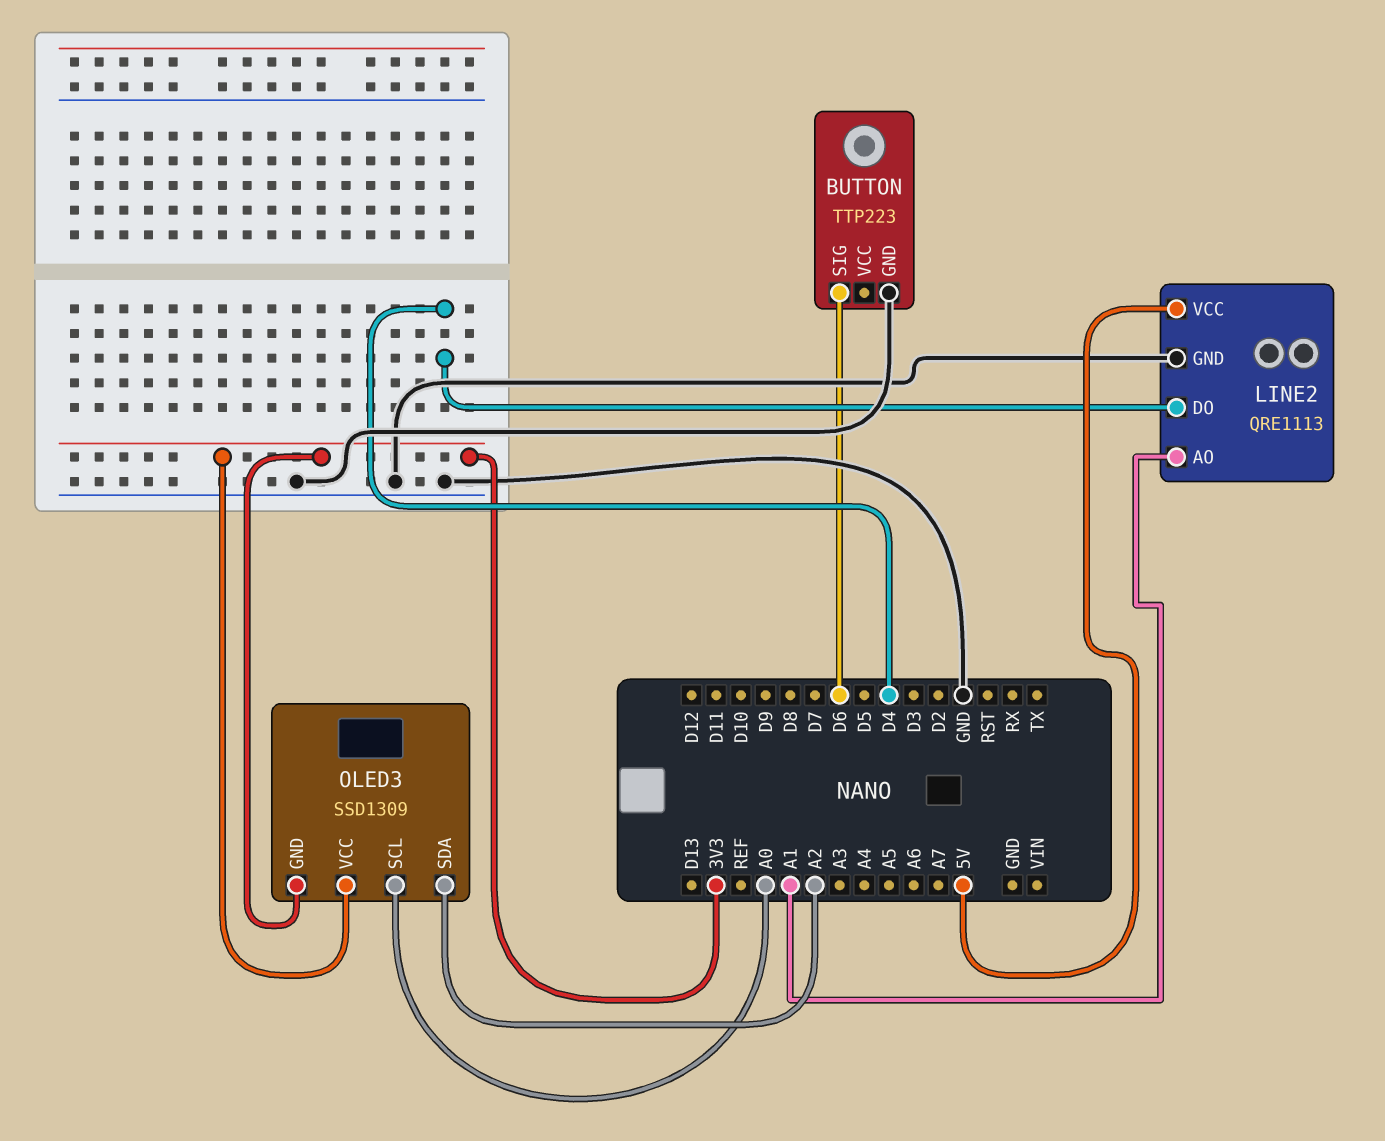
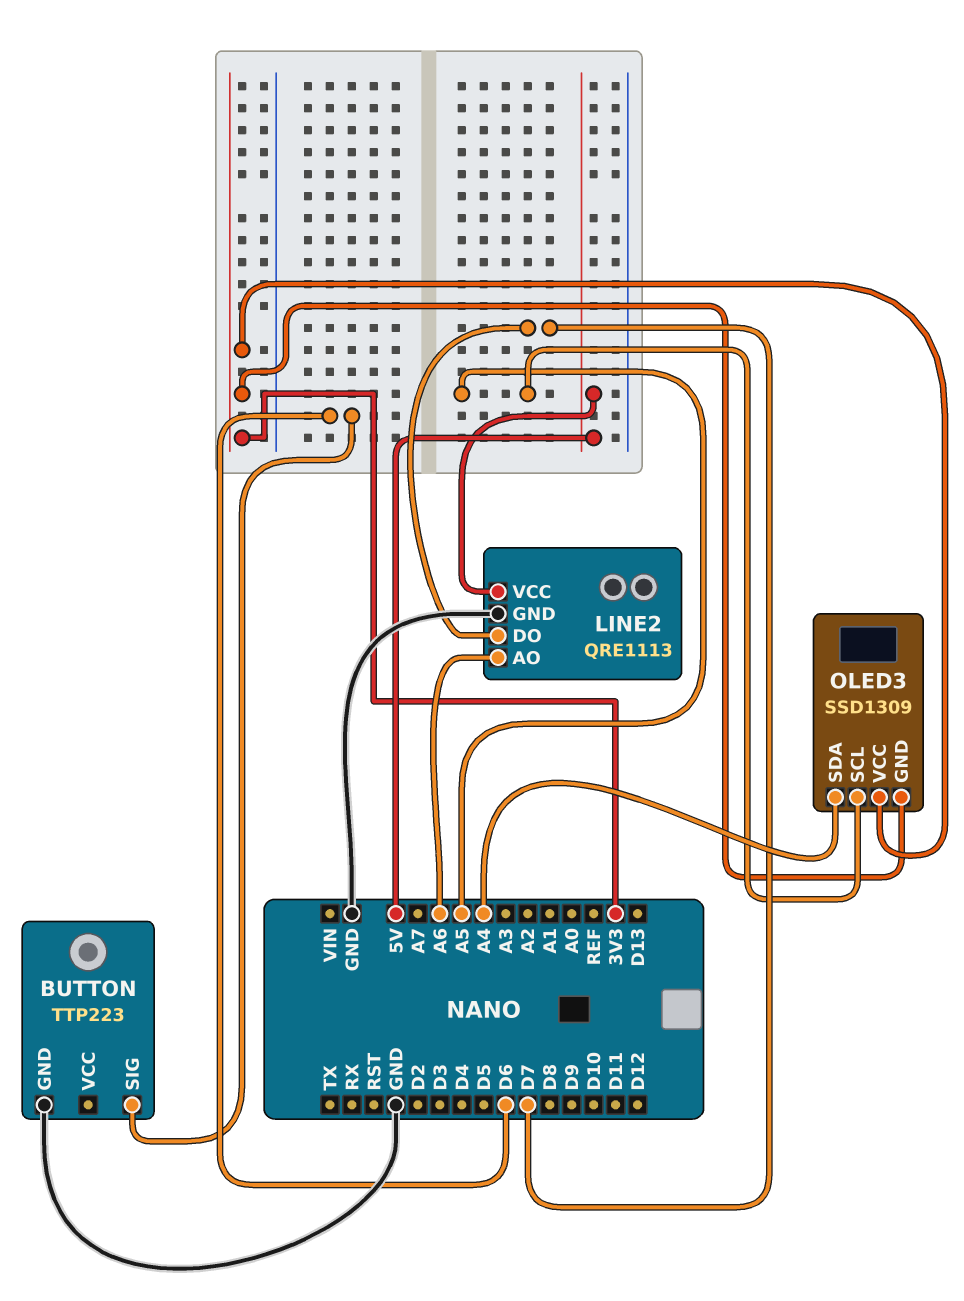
LINE2 pin AO: A1 -> A6
LINE2 pin DO: D4 -> D7
OLED3 pin SCL: A0 -> A5
OLED3 pin SDA: A2 -> A4

